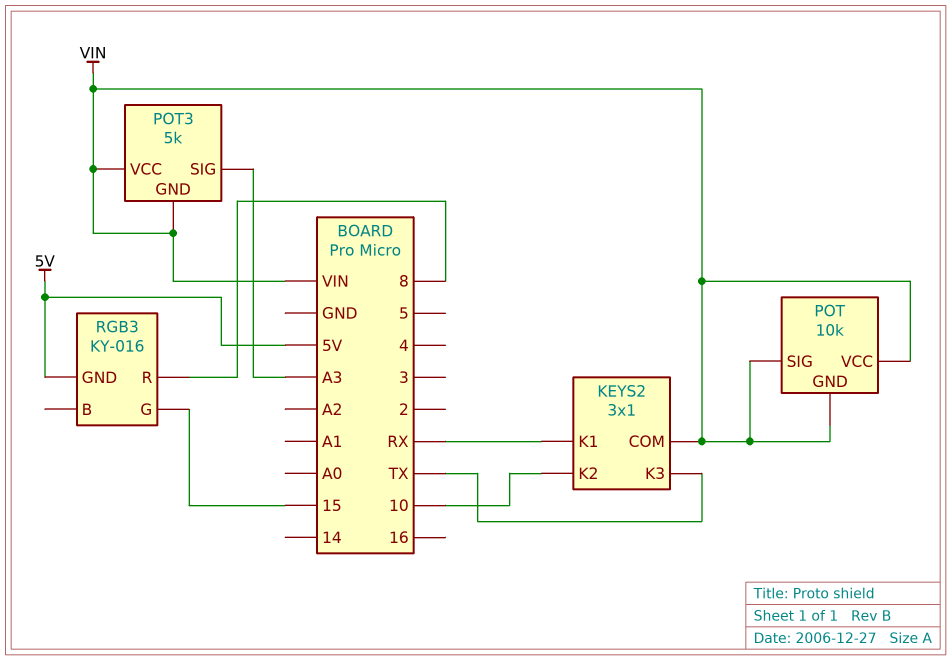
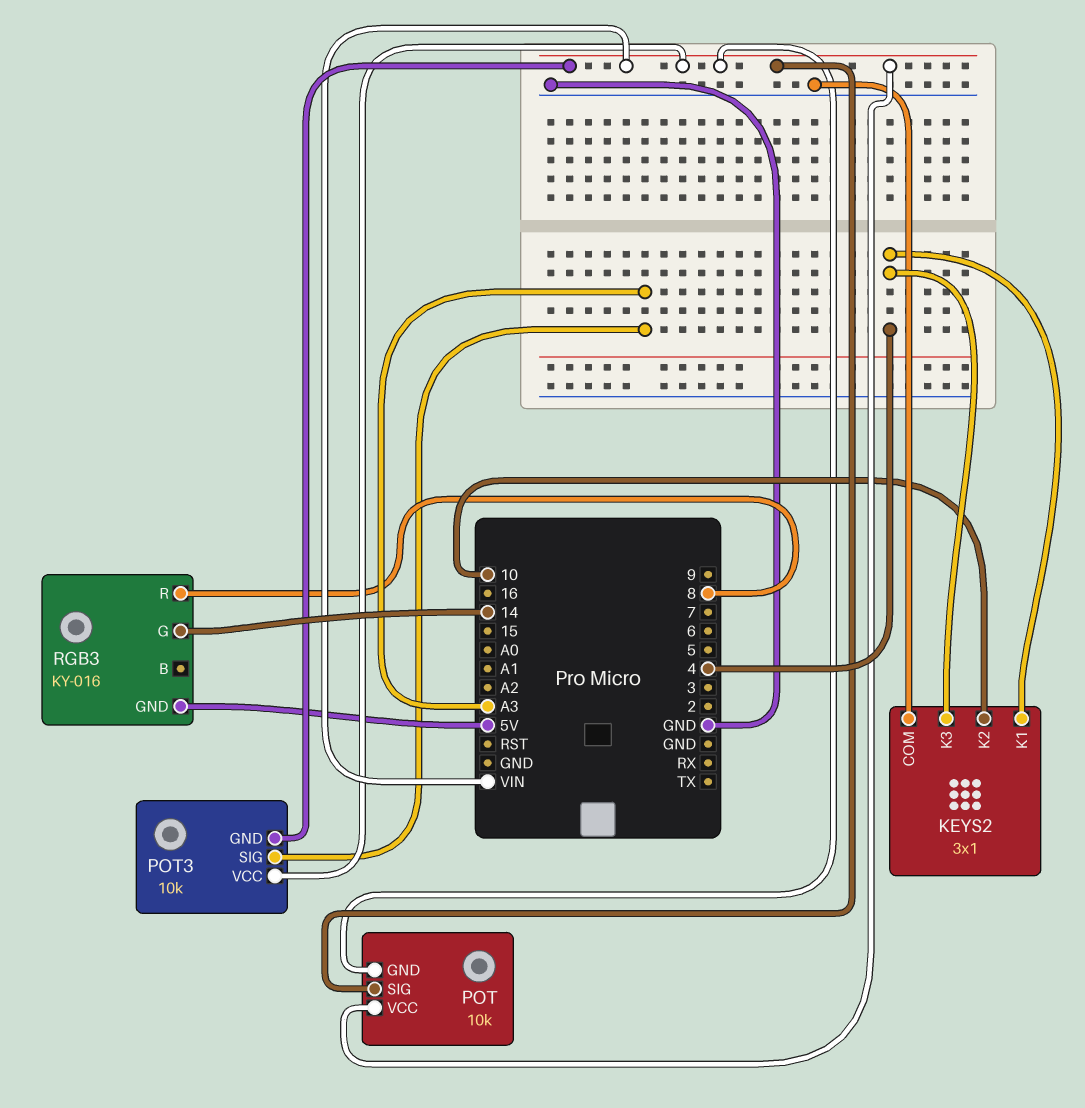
KEYS2 pin COM: VIN -> GND
KEYS2 pin K1: RX -> 4
KEYS2 pin K3: TX -> 4
POT3: 5k -> 10k
RGB3 pin G: 15 -> 14

